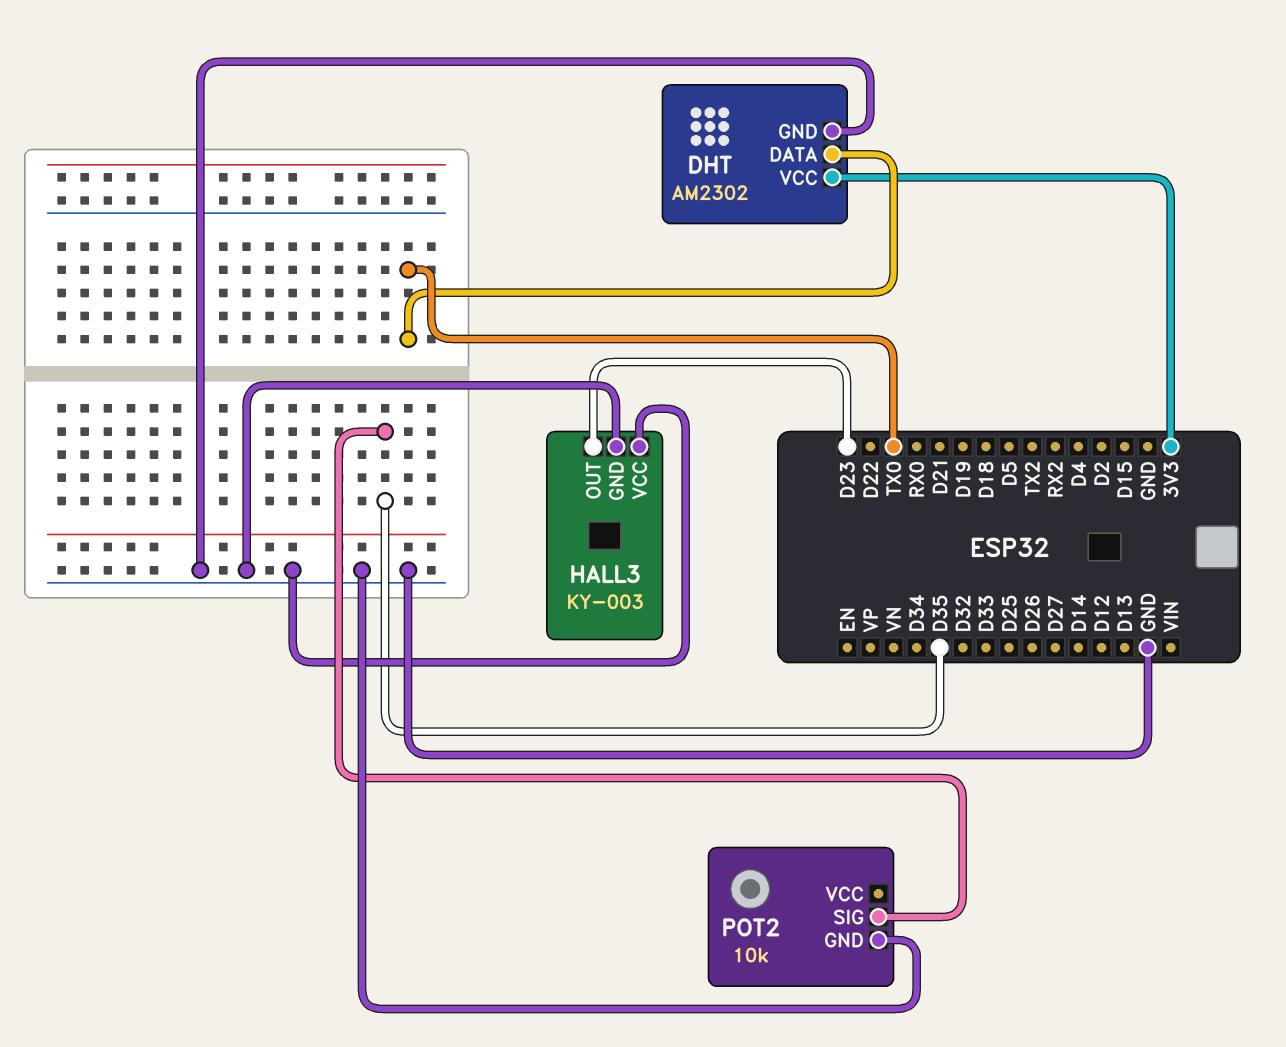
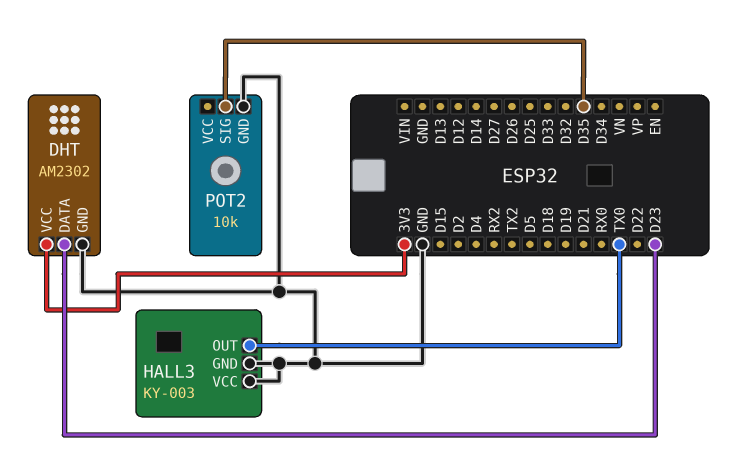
DHT pin DATA: TX0 -> D23
HALL3 pin OUT: D23 -> TX0

